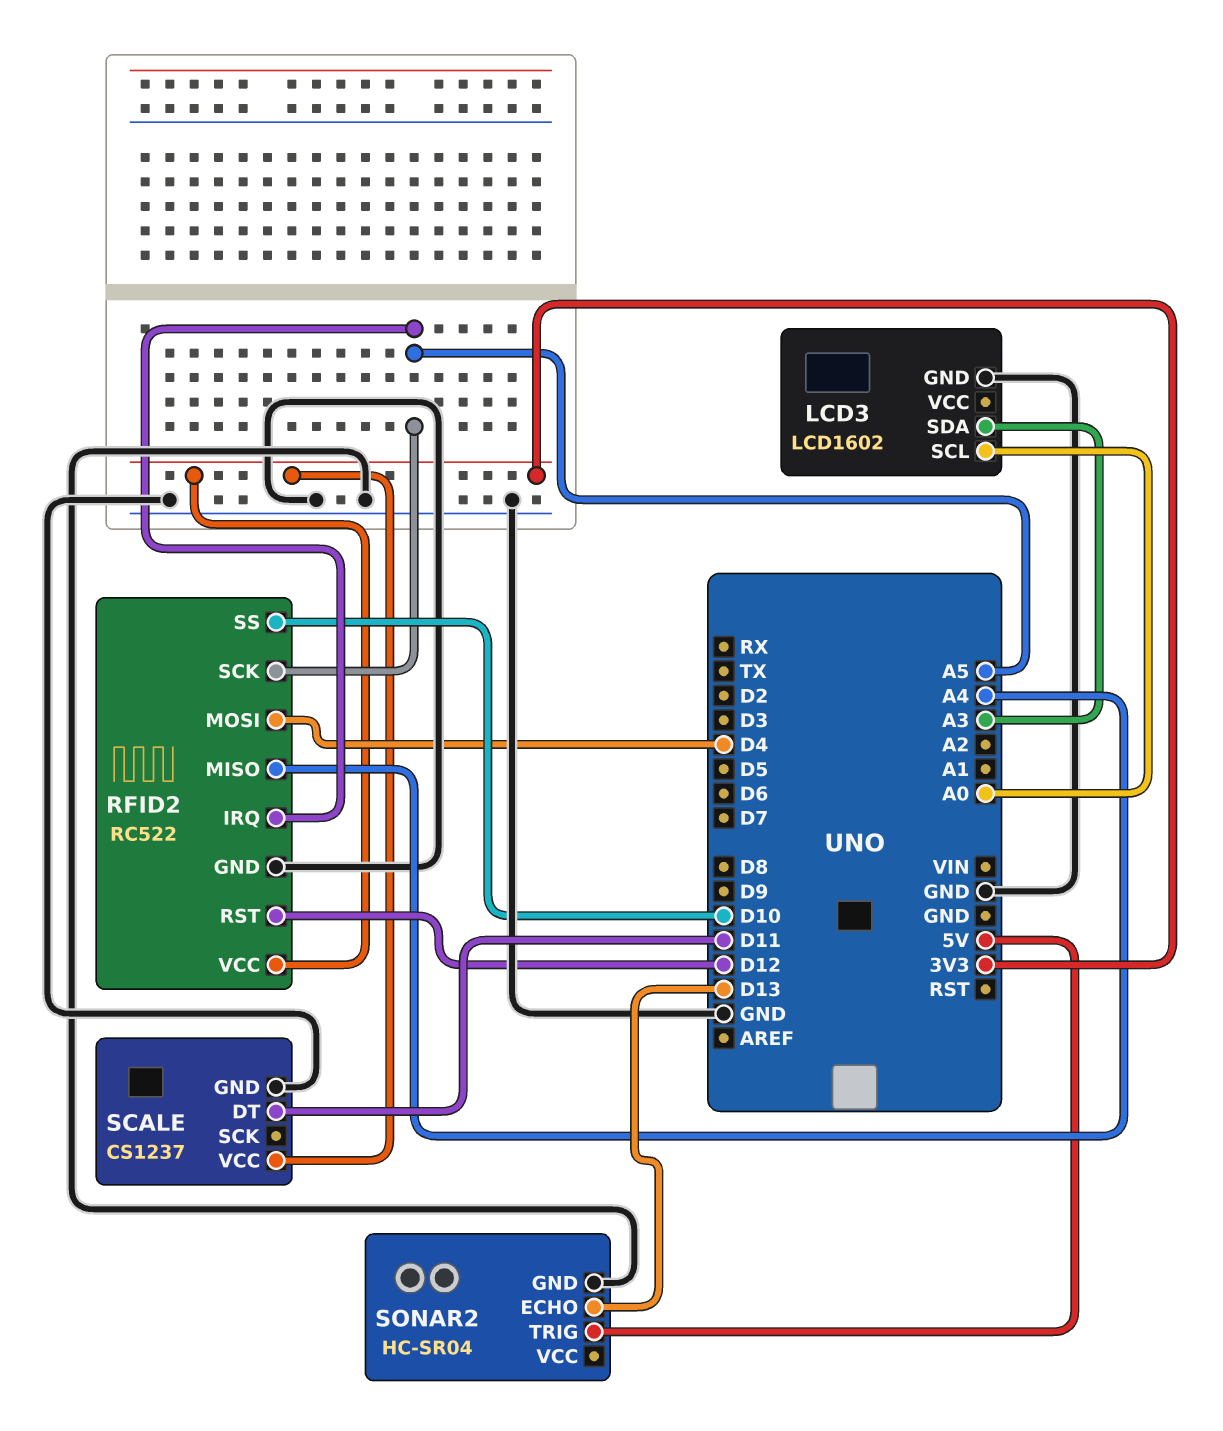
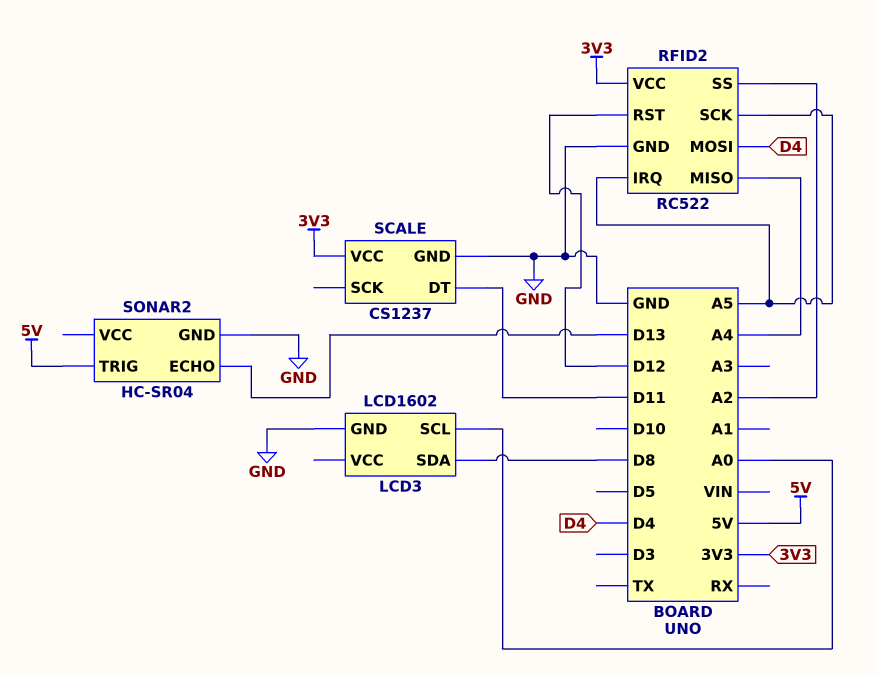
LCD3 pin SDA: A3 -> D8
RFID2 pin SS: D10 -> A2

